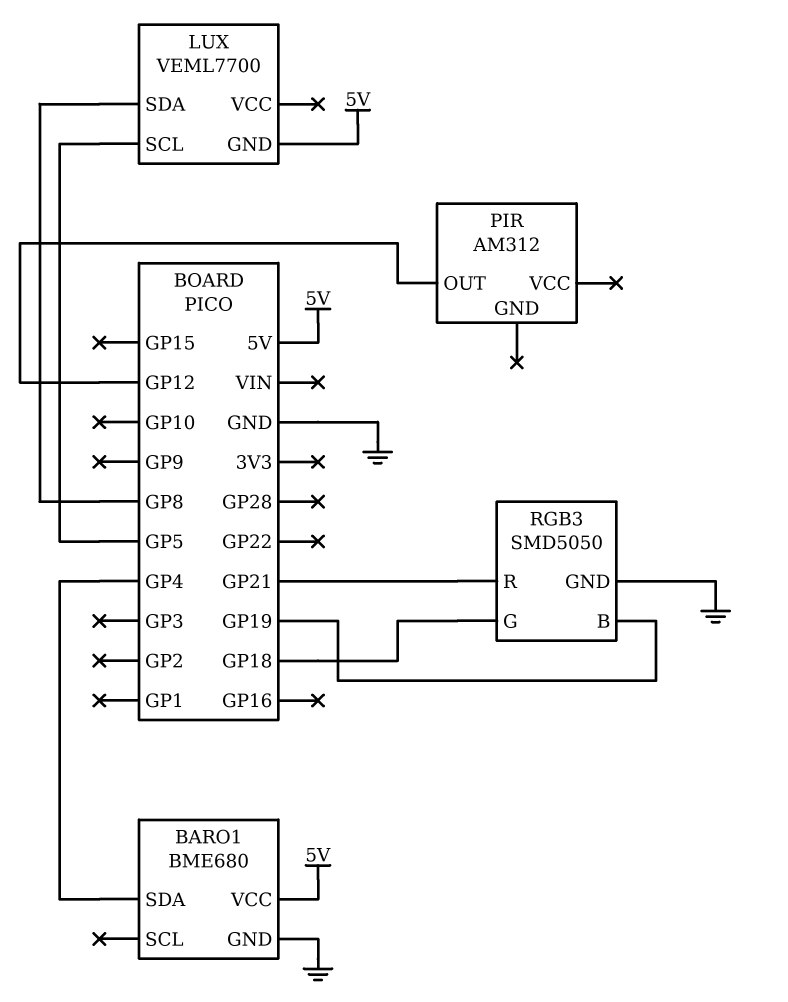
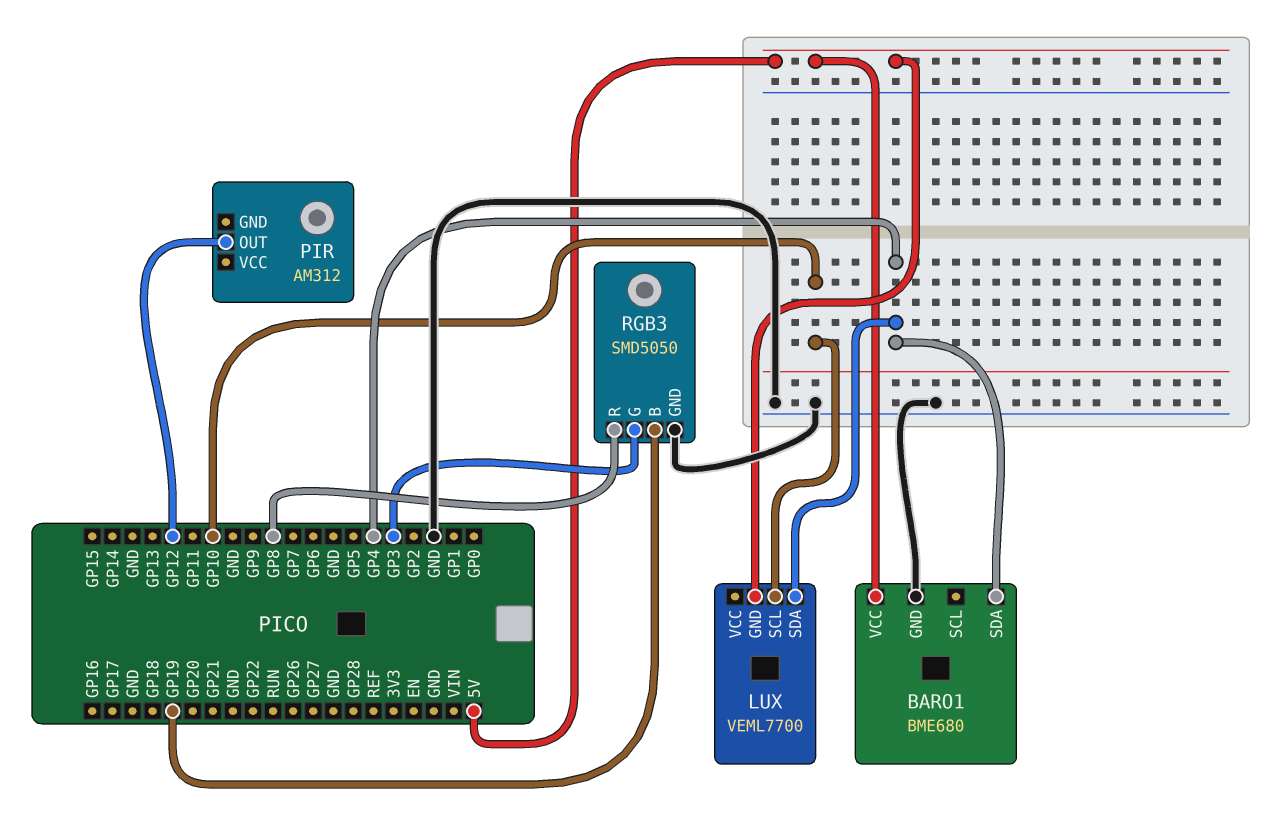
LUX pin SCL: GP5 -> GP10
LUX pin SDA: GP8 -> GP4
RGB3 pin G: GP18 -> GP3
RGB3 pin R: GP21 -> GP8

